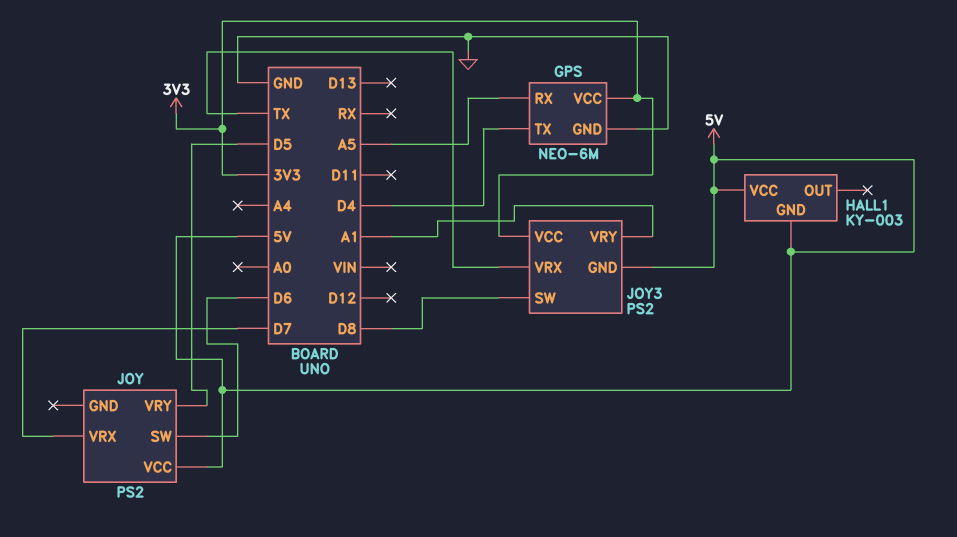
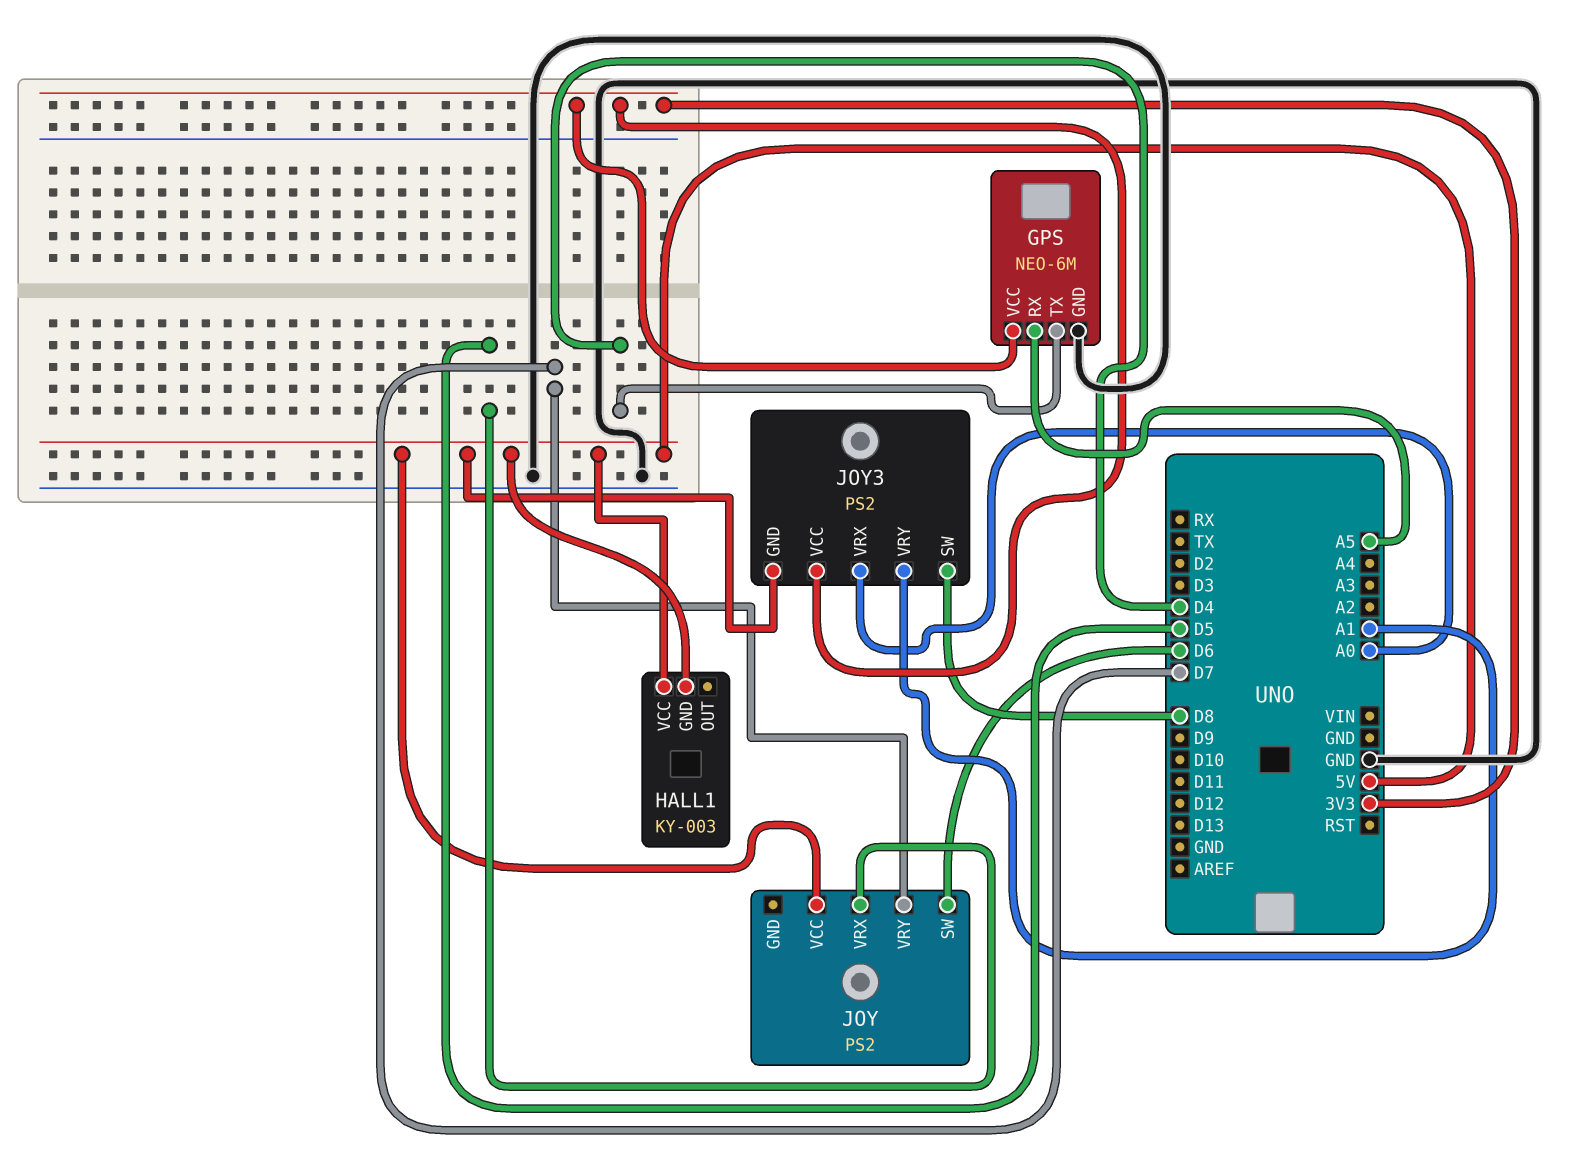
JOY pin VRX: D7 -> D5
JOY pin VRY: D5 -> D7
JOY3 pin VRX: TX -> A0

